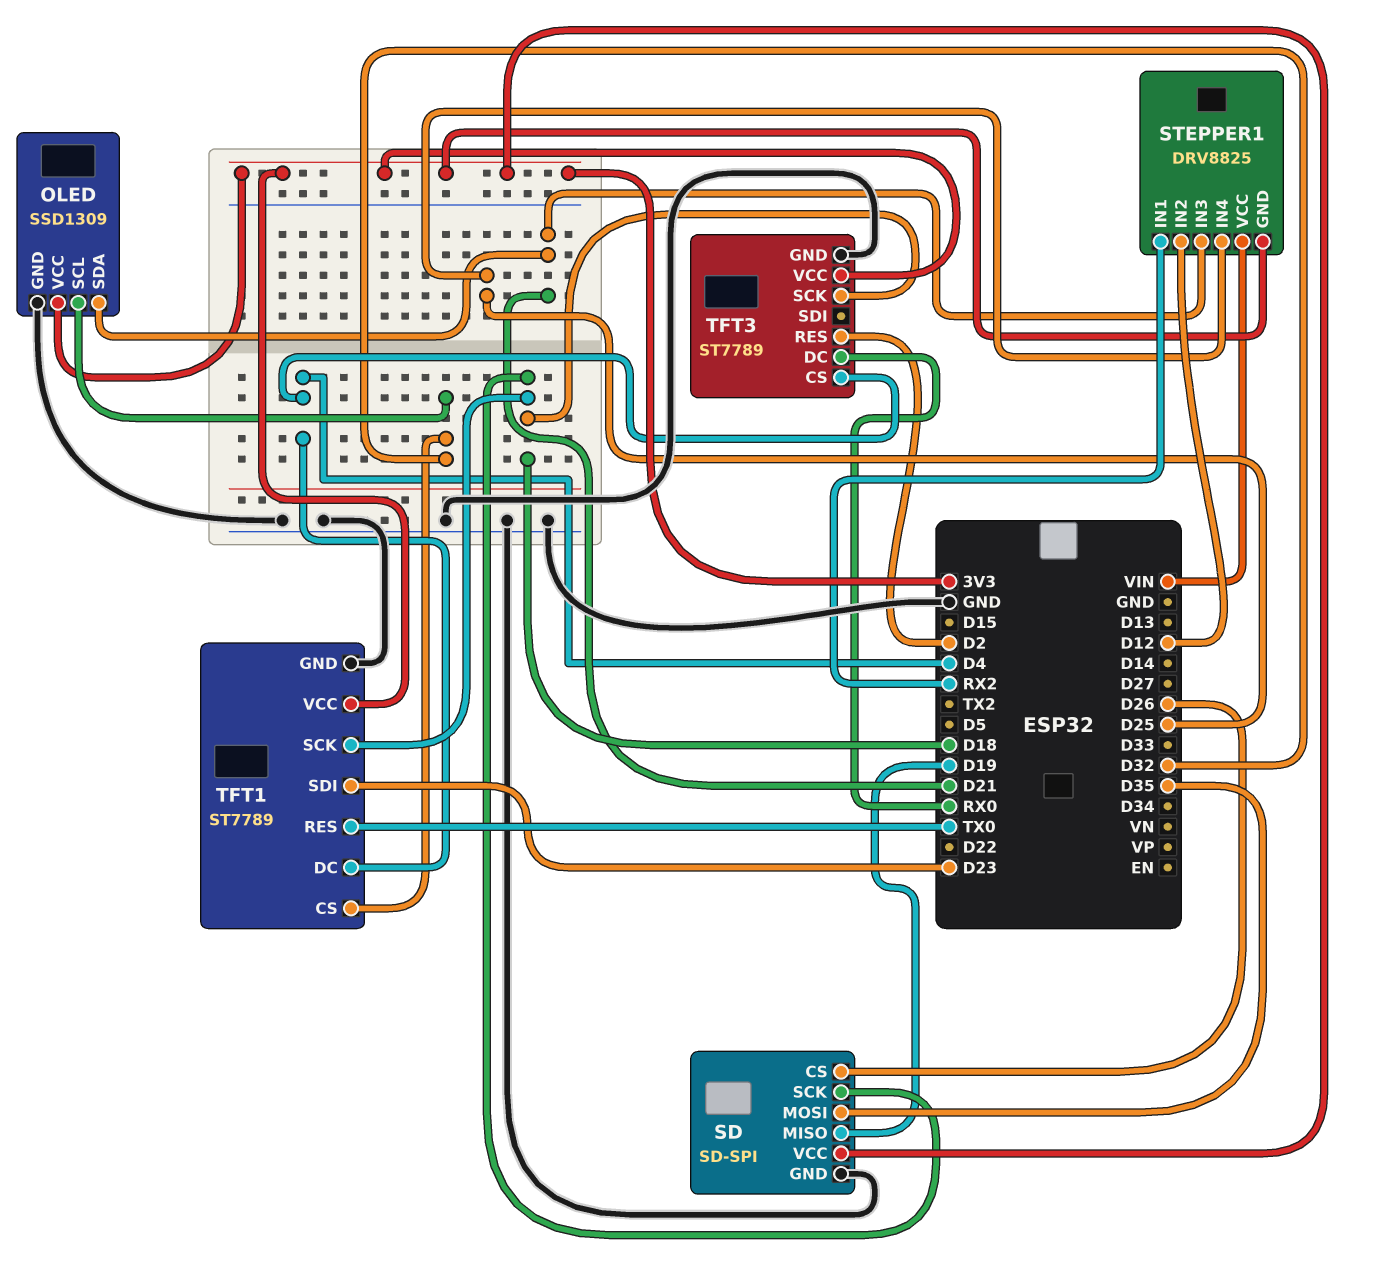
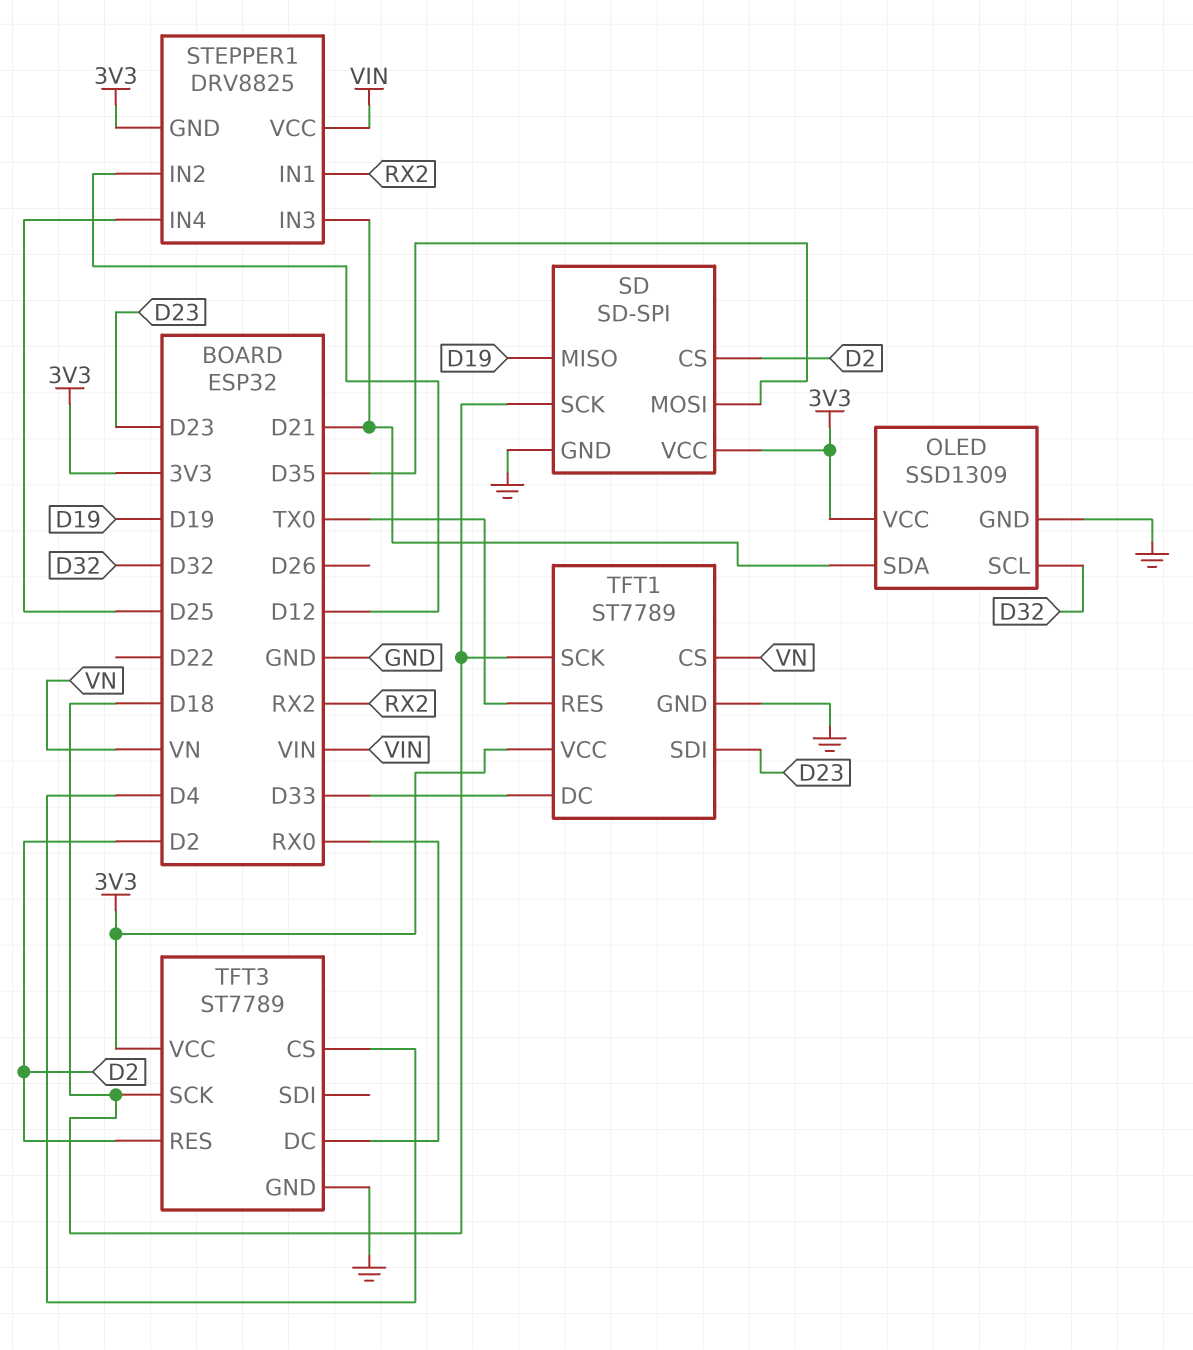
SD pin CS: D26 -> D2
TFT1 pin CS: D32 -> VN
TFT1 pin DC: D4 -> D33

